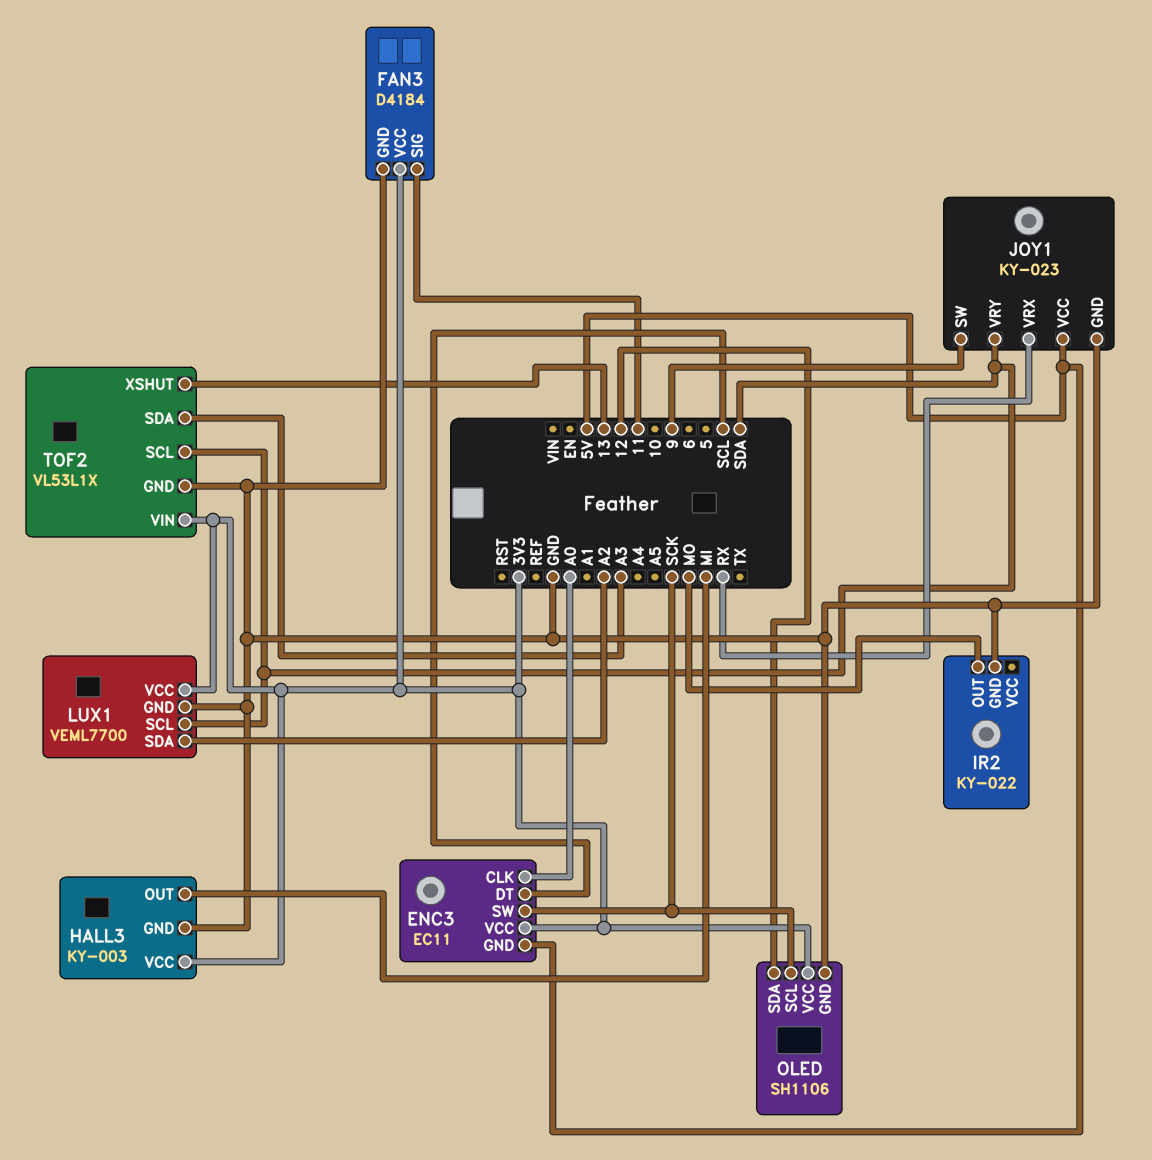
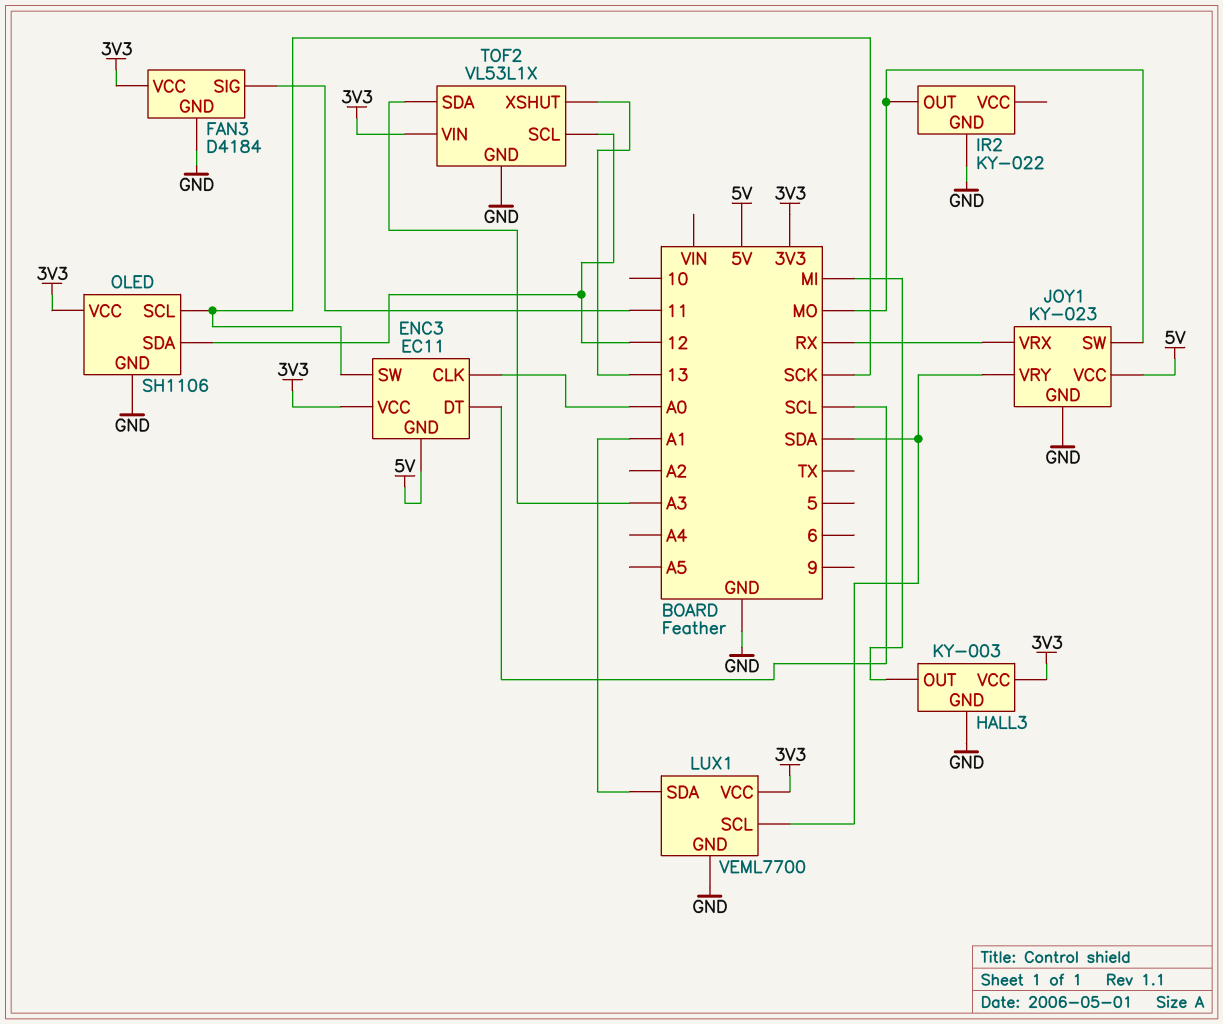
JOY1 pin SW: 9 -> MO
LUX1 pin SDA: A2 -> A1
TOF2 pin SCL: SDA -> 12

